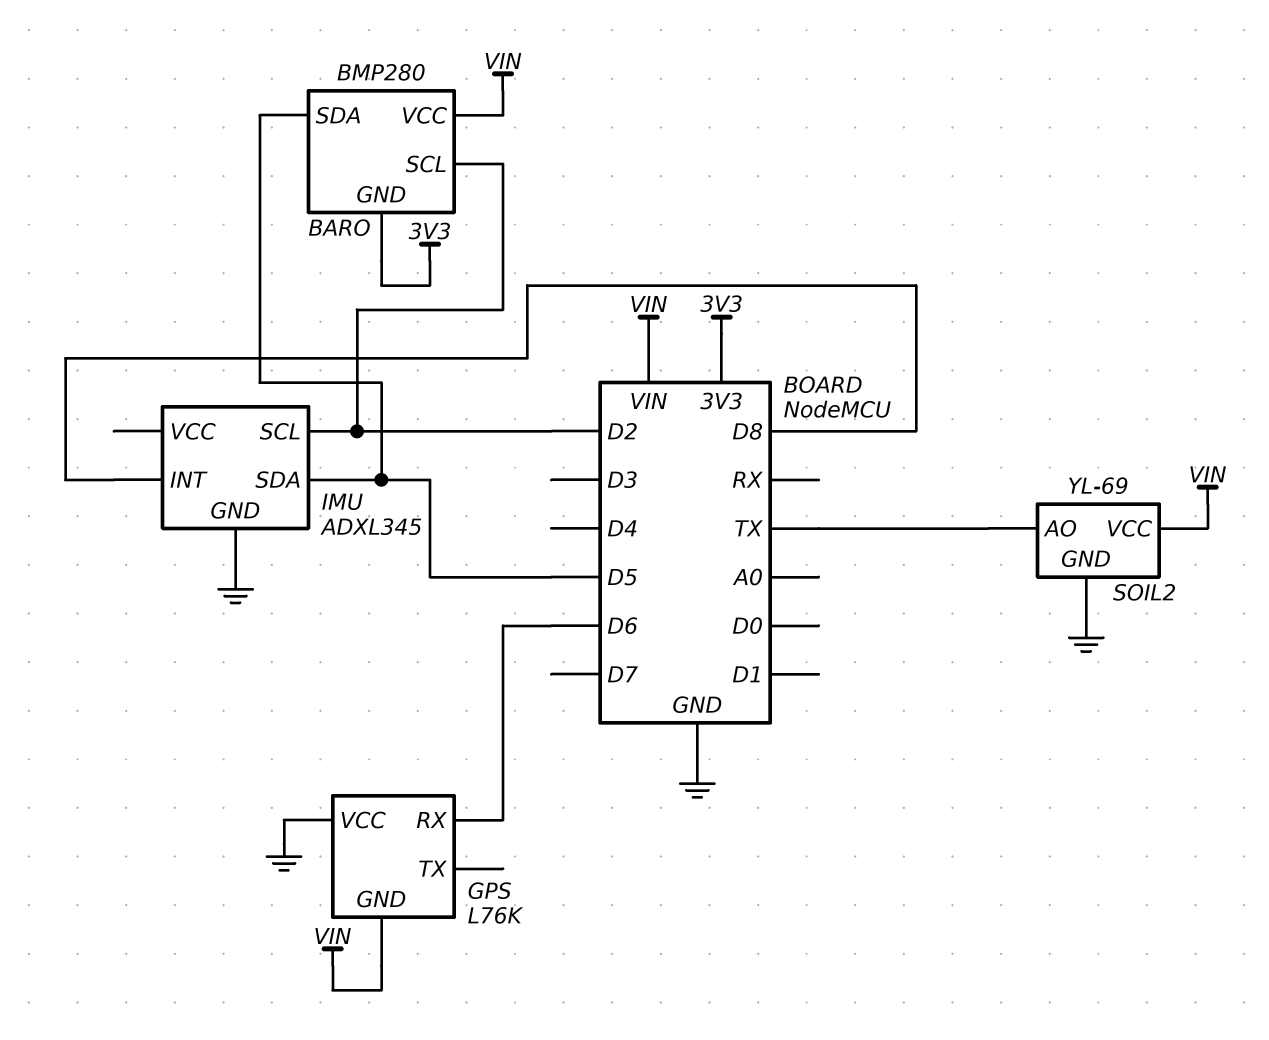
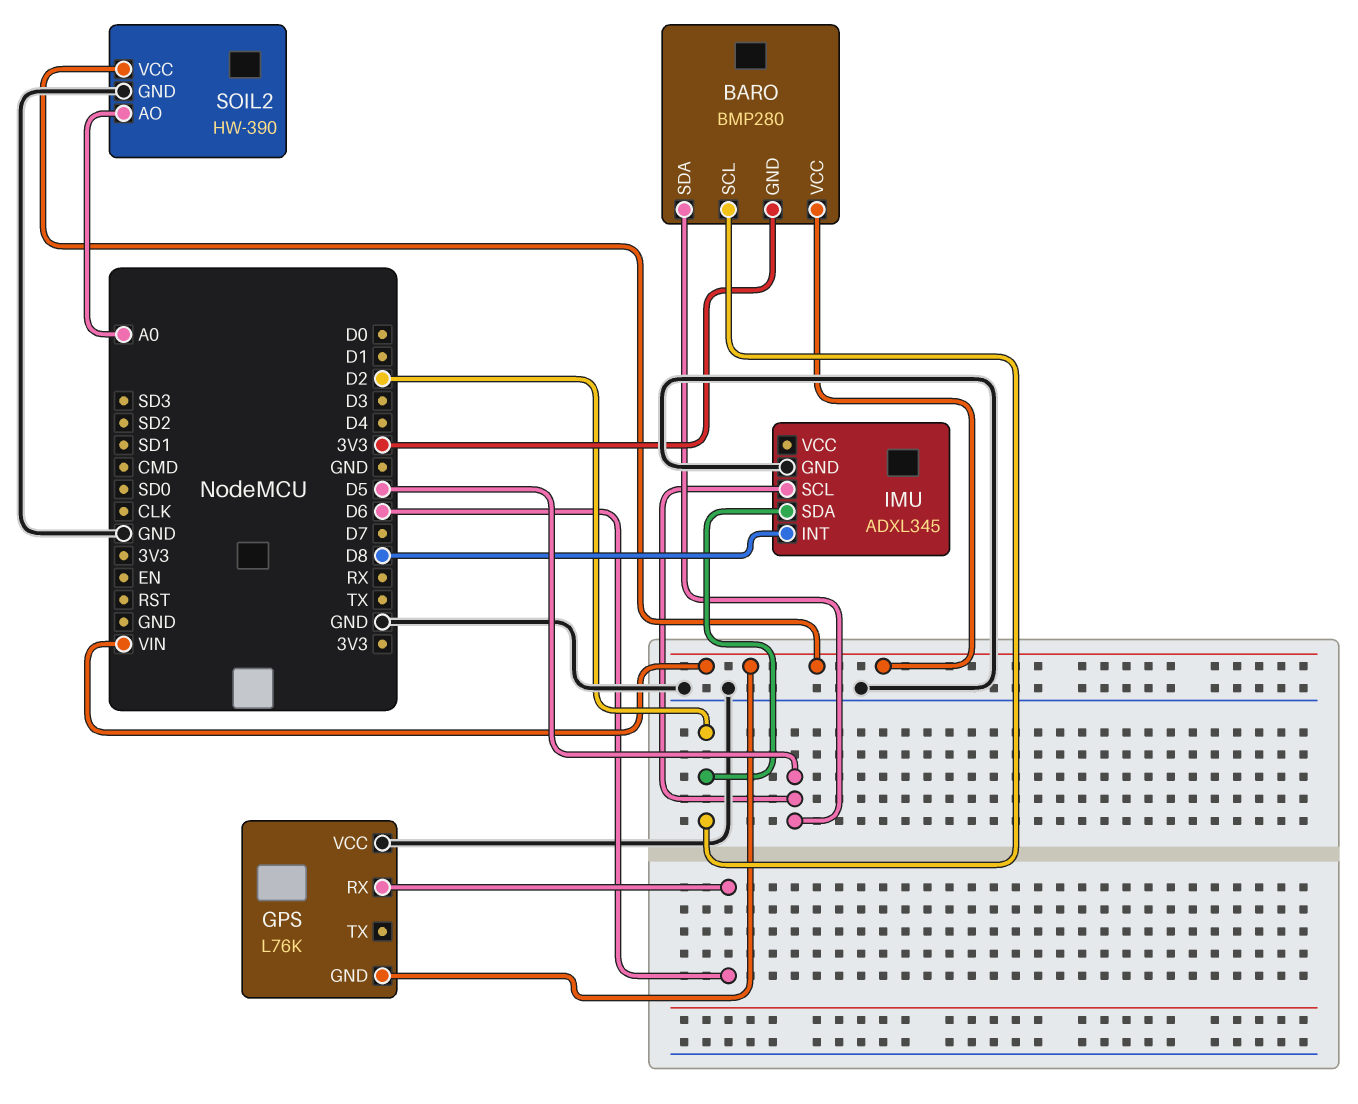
IMU pin SCL: D2 -> D5
IMU pin SDA: D5 -> D2
SOIL2: YL-69 -> HW-390
SOIL2 pin AO: TX -> A0

